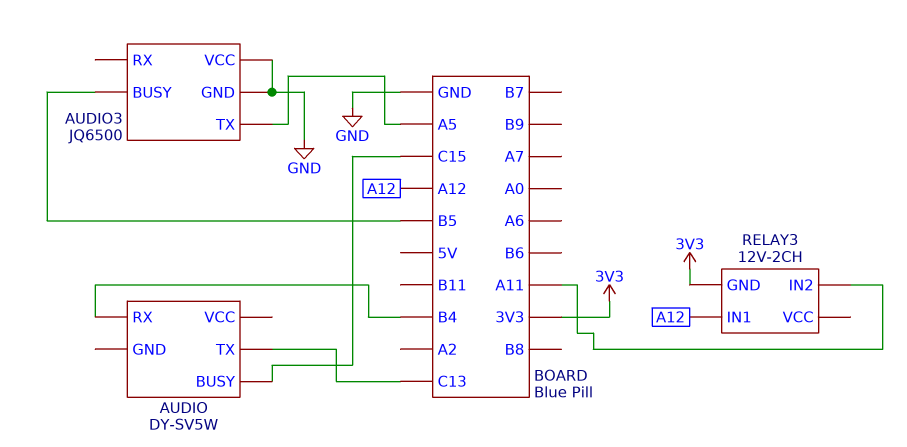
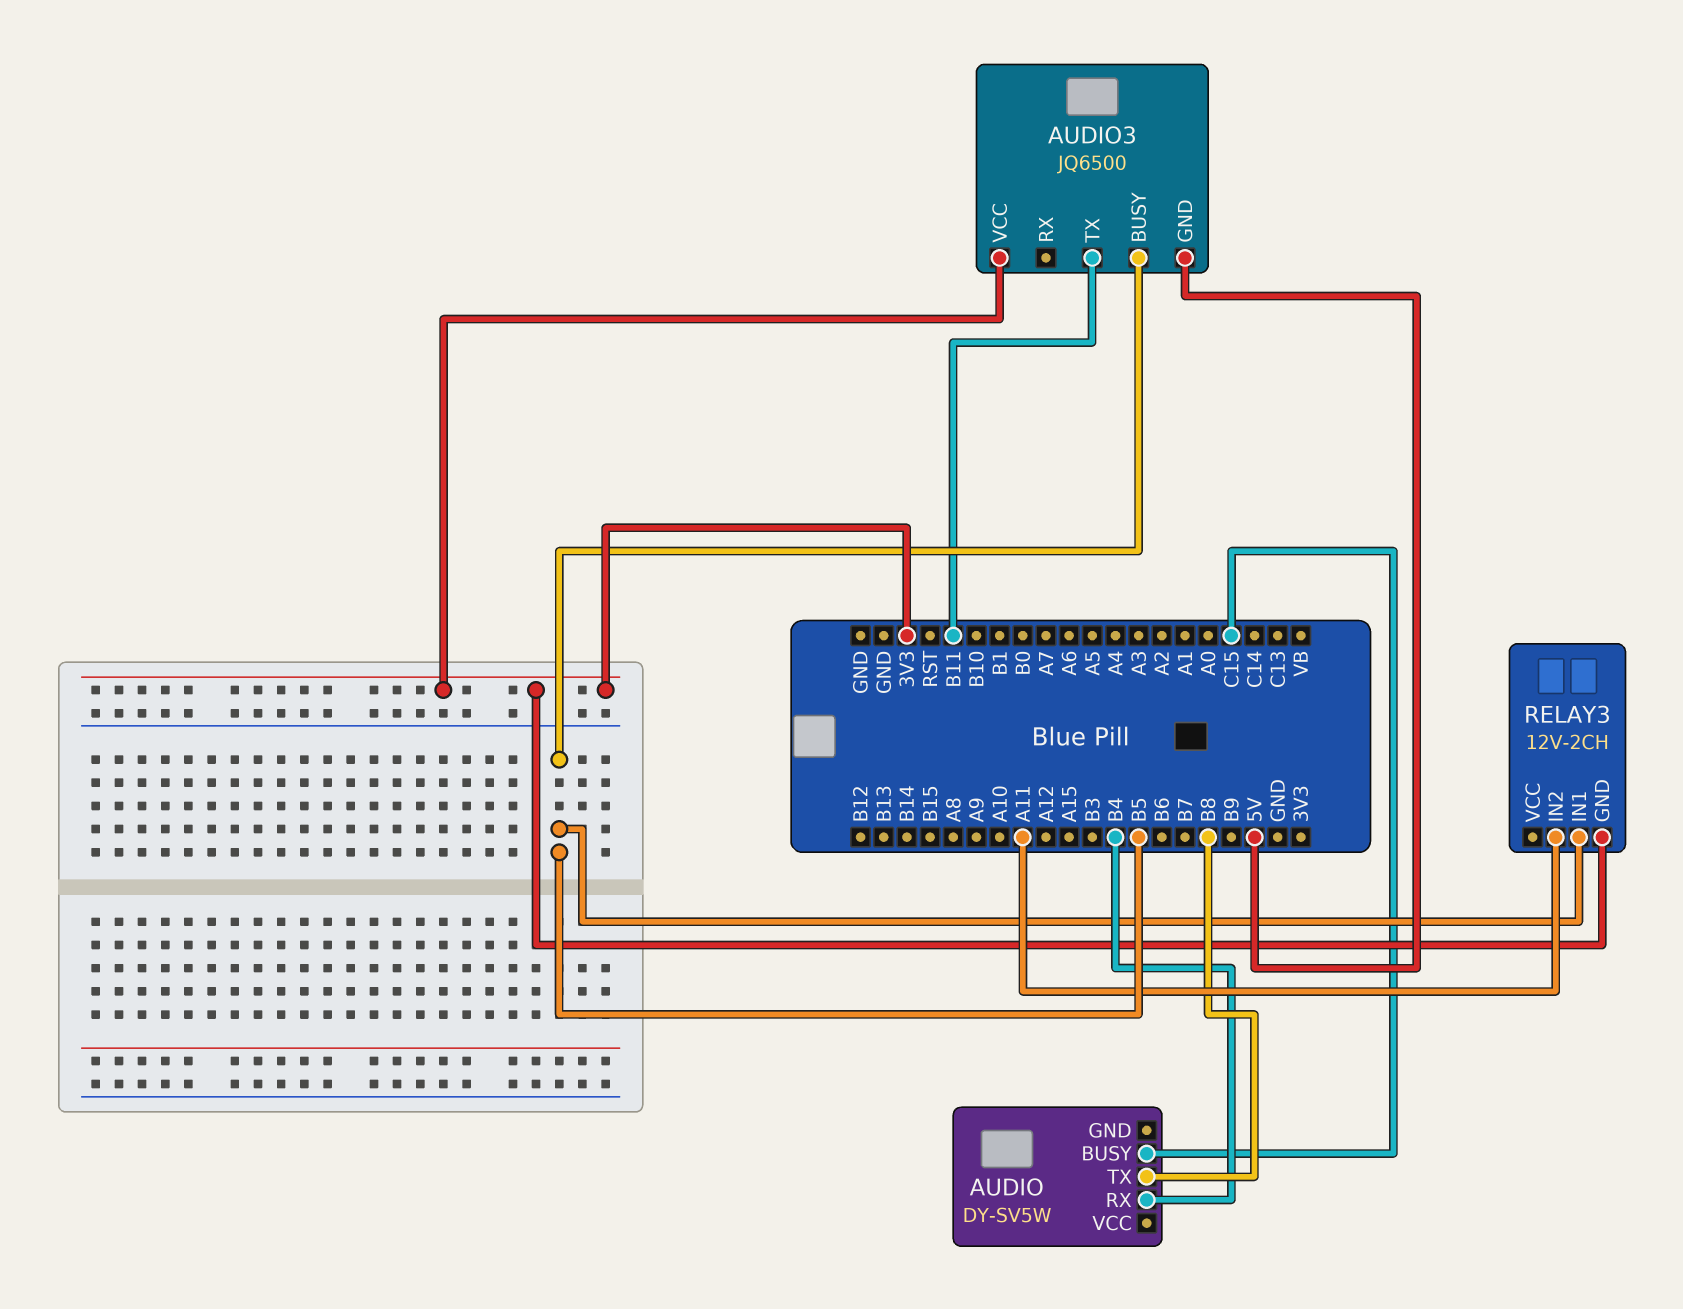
AUDIO pin TX: C13 -> B8
AUDIO3 pin GND: GND -> 5V
AUDIO3 pin TX: A5 -> B11
AUDIO3 pin VCC: GND -> 3V3
RELAY3 pin IN1: A12 -> B5

